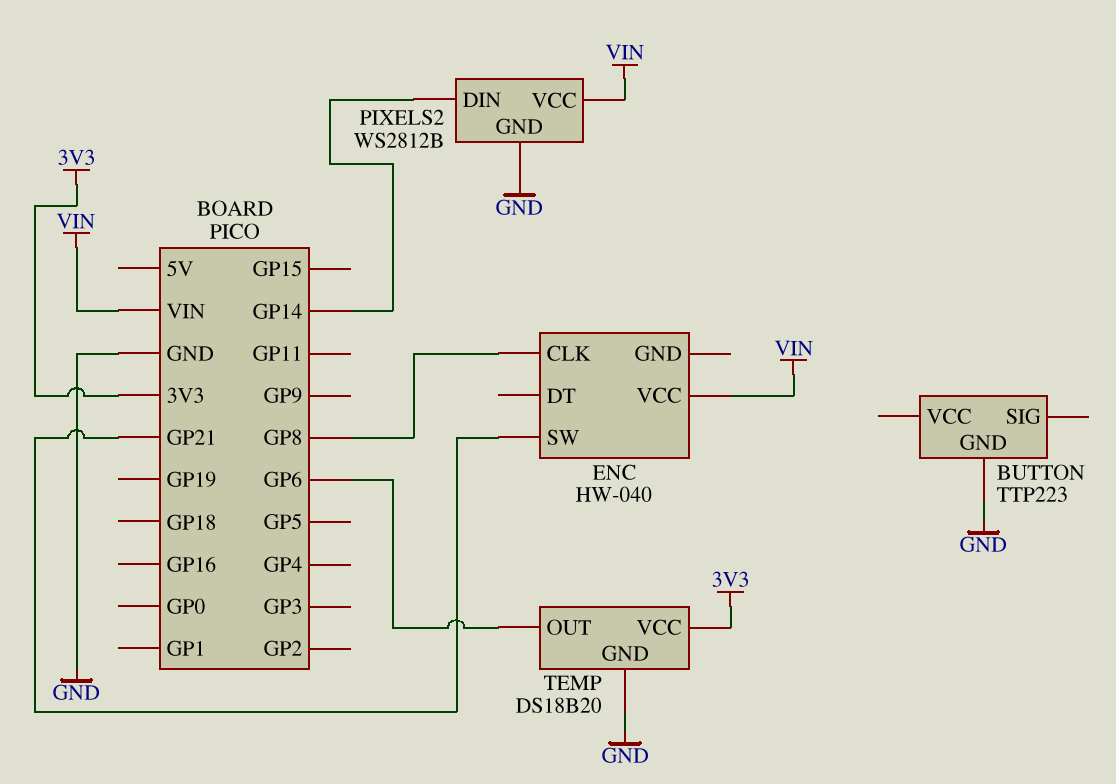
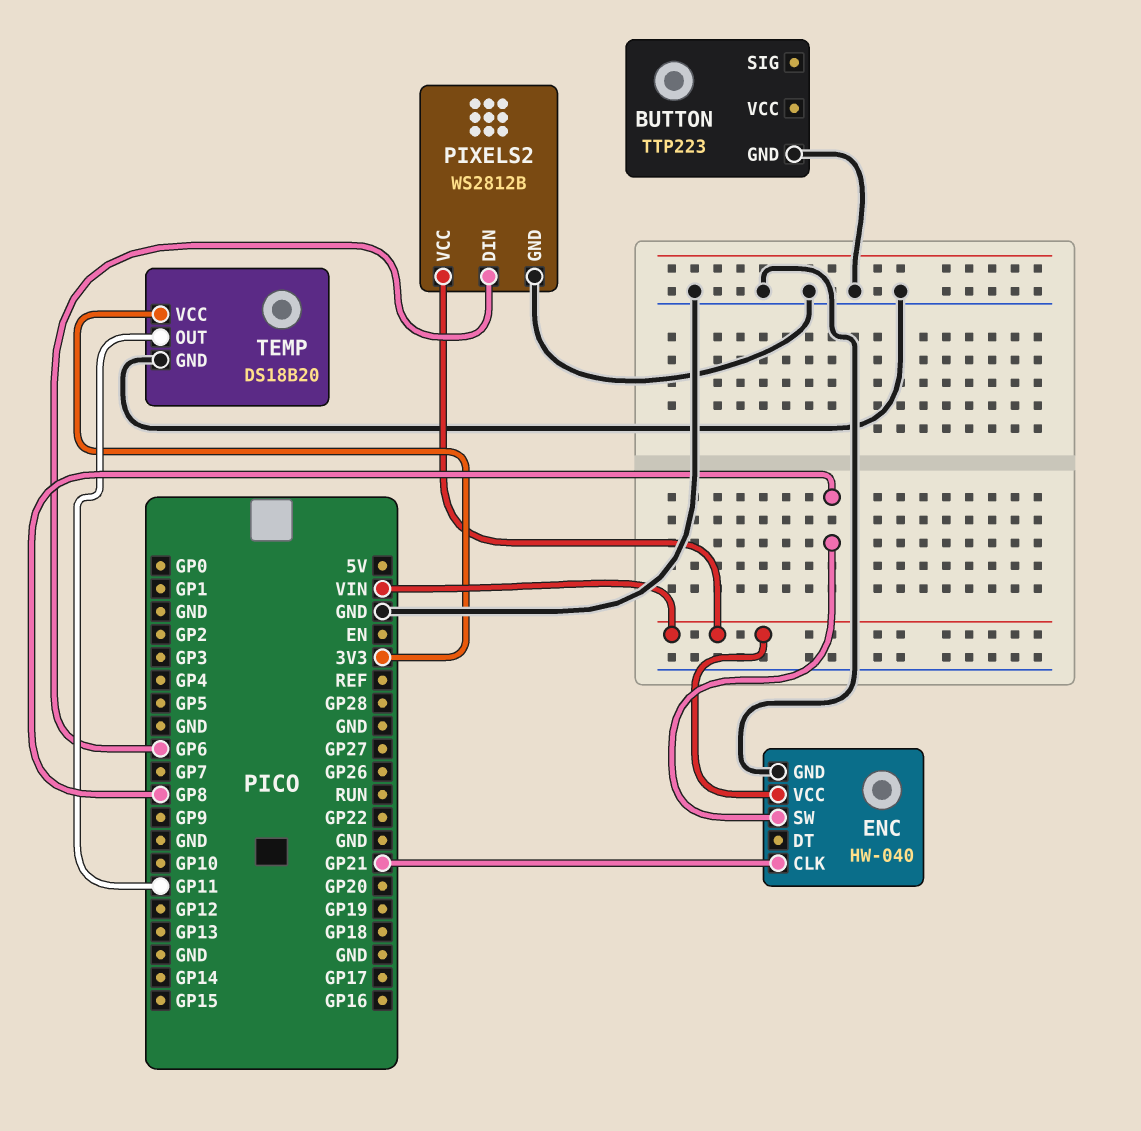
ENC pin CLK: GP8 -> GP21
ENC pin GND: none -> GND
ENC pin SW: GP21 -> GP8
PIXELS2 pin DIN: GP14 -> GP6
TEMP pin OUT: GP6 -> GP11

